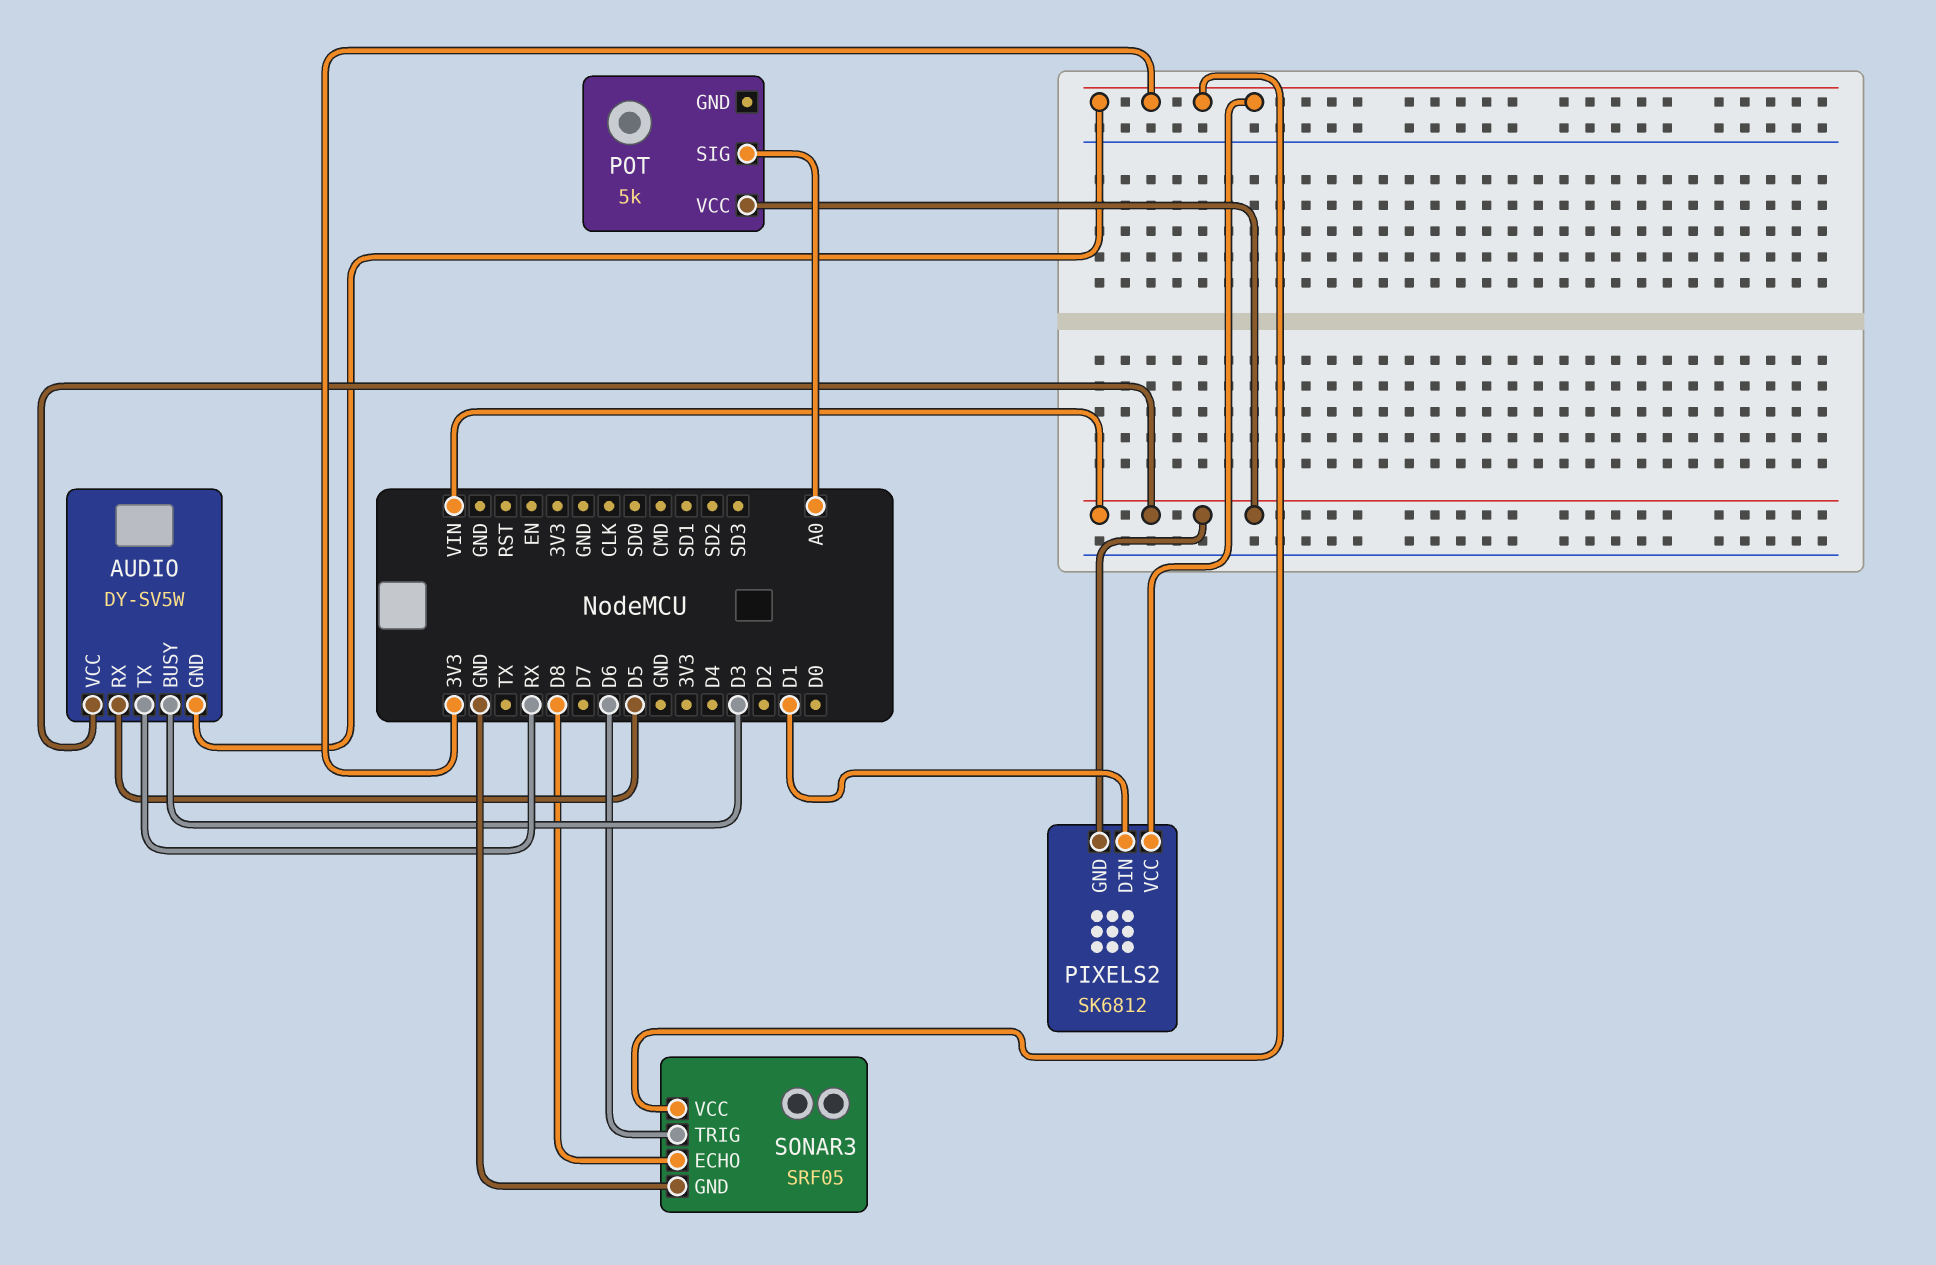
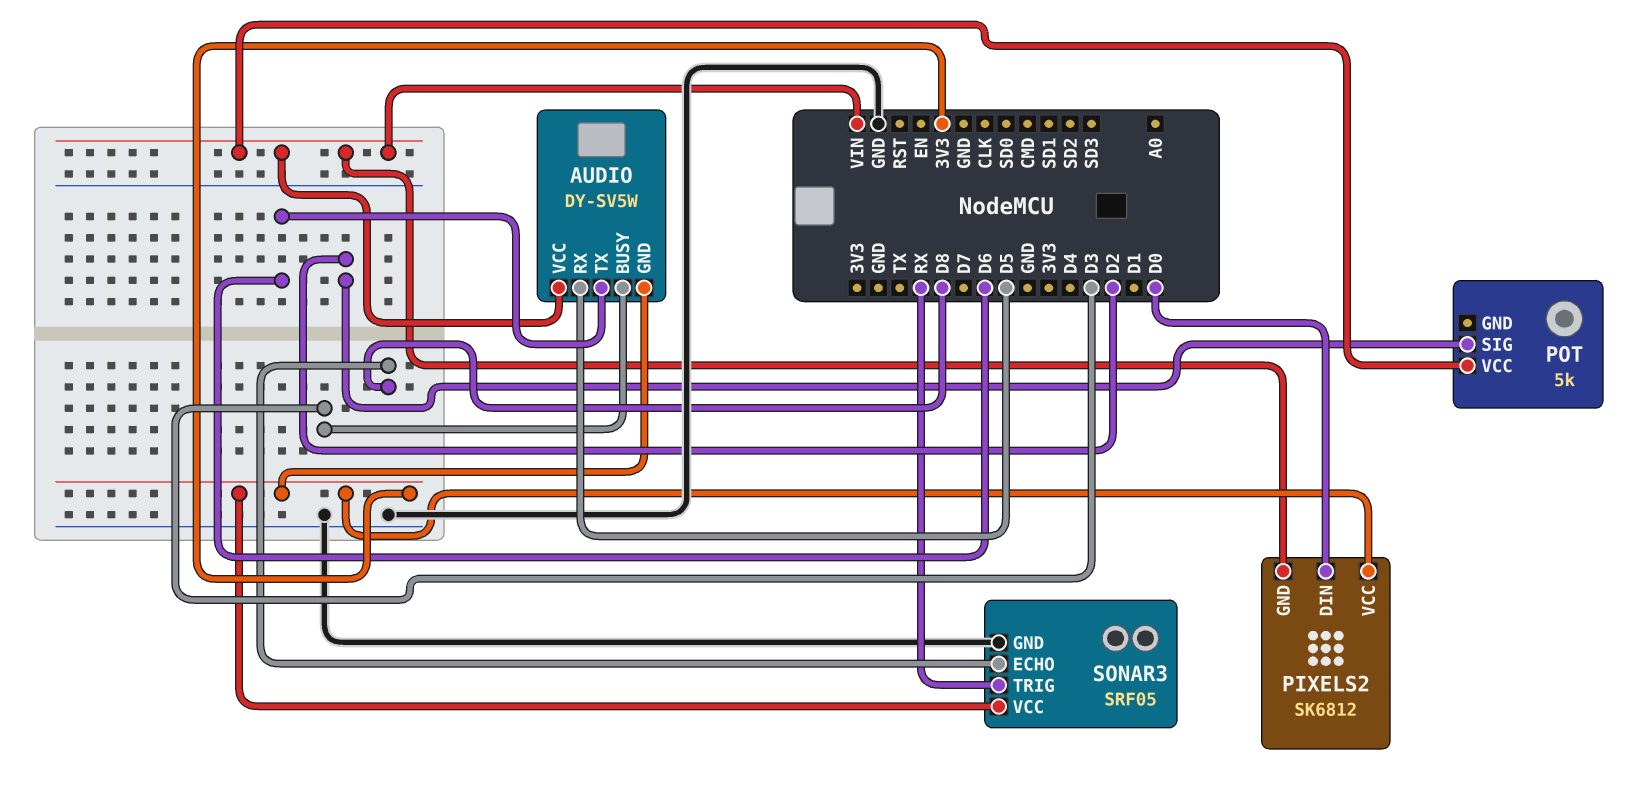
AUDIO pin TX: RX -> D6
PIXELS2 pin DIN: D1 -> D0
POT pin SIG: A0 -> D2
SONAR3 pin TRIG: D6 -> RX

